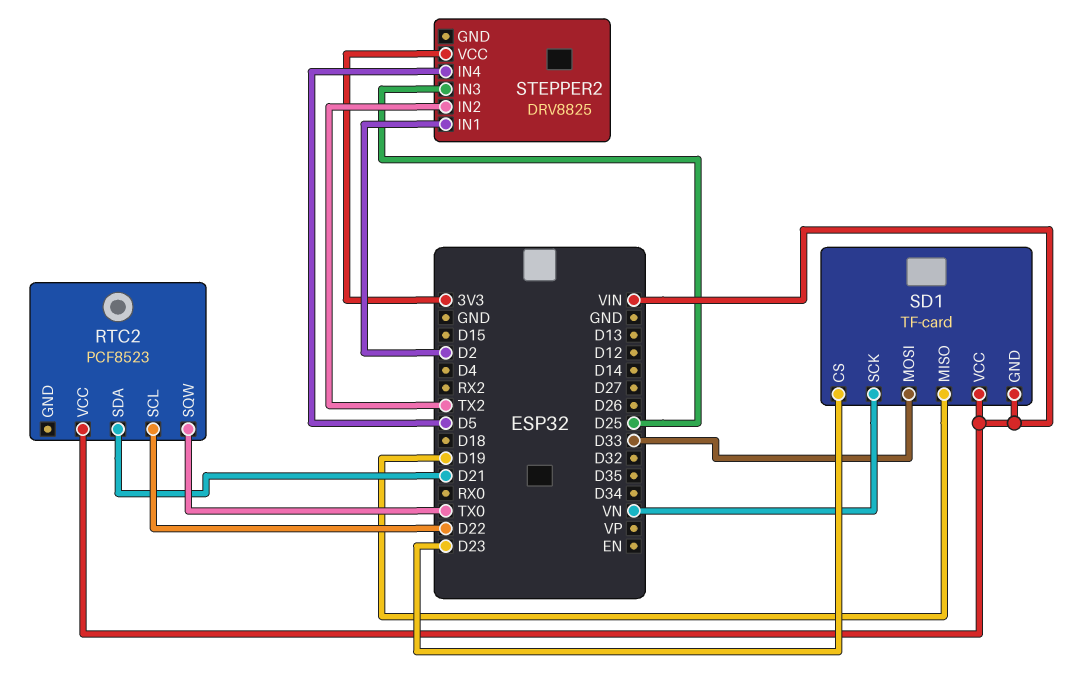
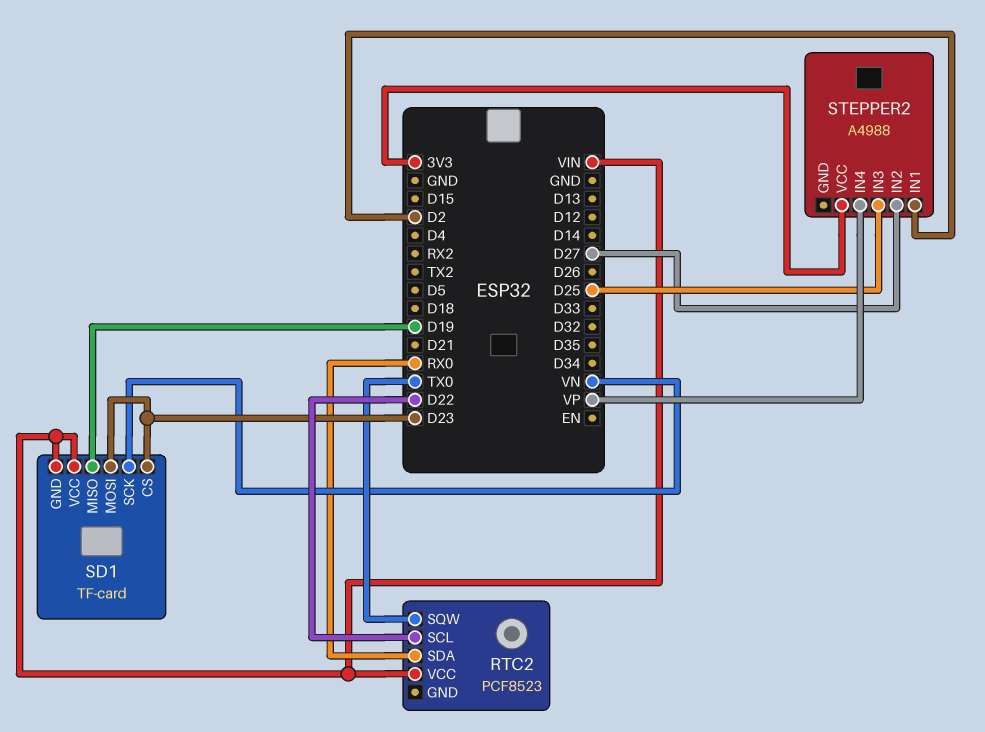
RTC2 pin SDA: D21 -> RX0
SD1 pin MOSI: D33 -> D23
STEPPER2: DRV8825 -> A4988
STEPPER2 pin IN2: TX2 -> D27
STEPPER2 pin IN4: D5 -> VP

